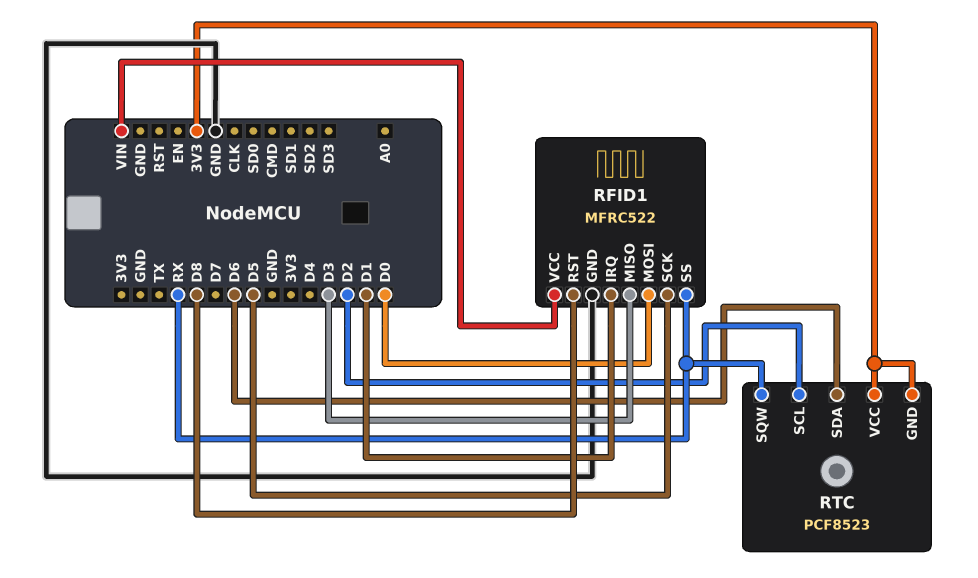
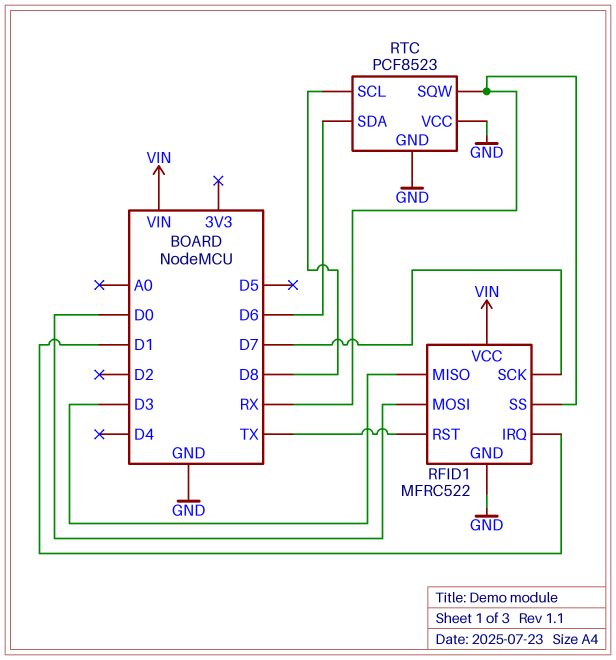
RFID1 pin RST: D8 -> TX
RFID1 pin SCK: D5 -> D7
RTC pin GND: 3V3 -> GND
RTC pin SCL: D2 -> D8
RTC pin VCC: 3V3 -> GND

